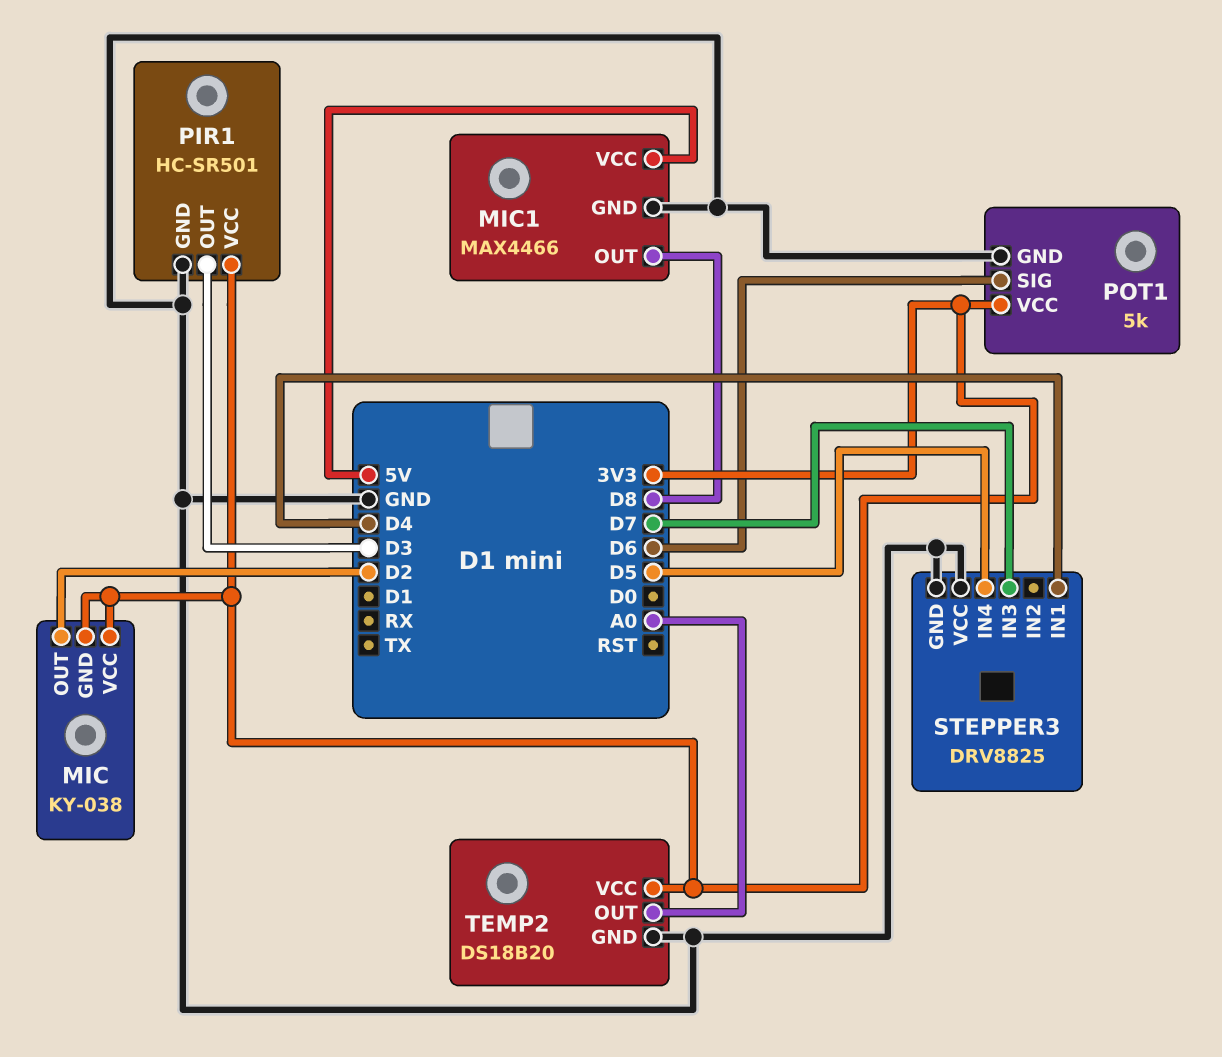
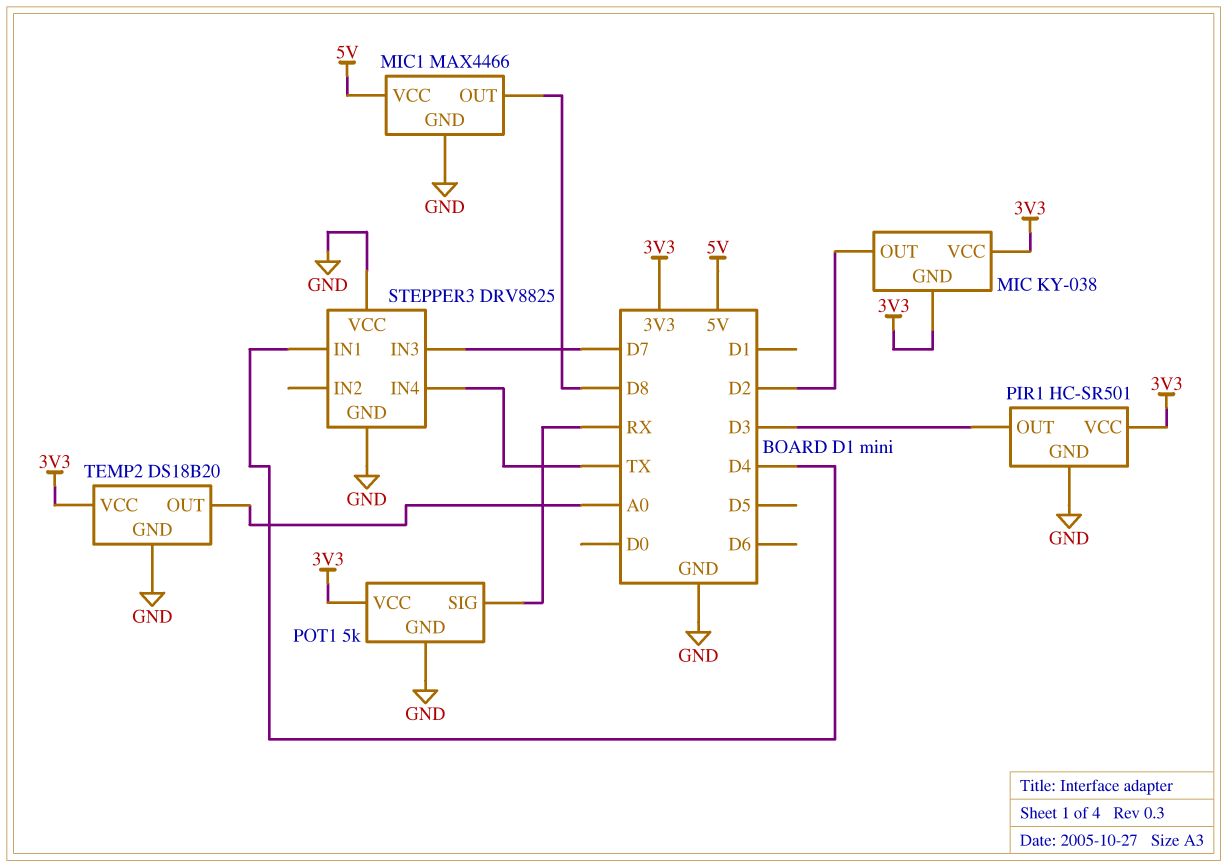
POT1 pin SIG: D6 -> RX
STEPPER3 pin IN4: D5 -> TX

